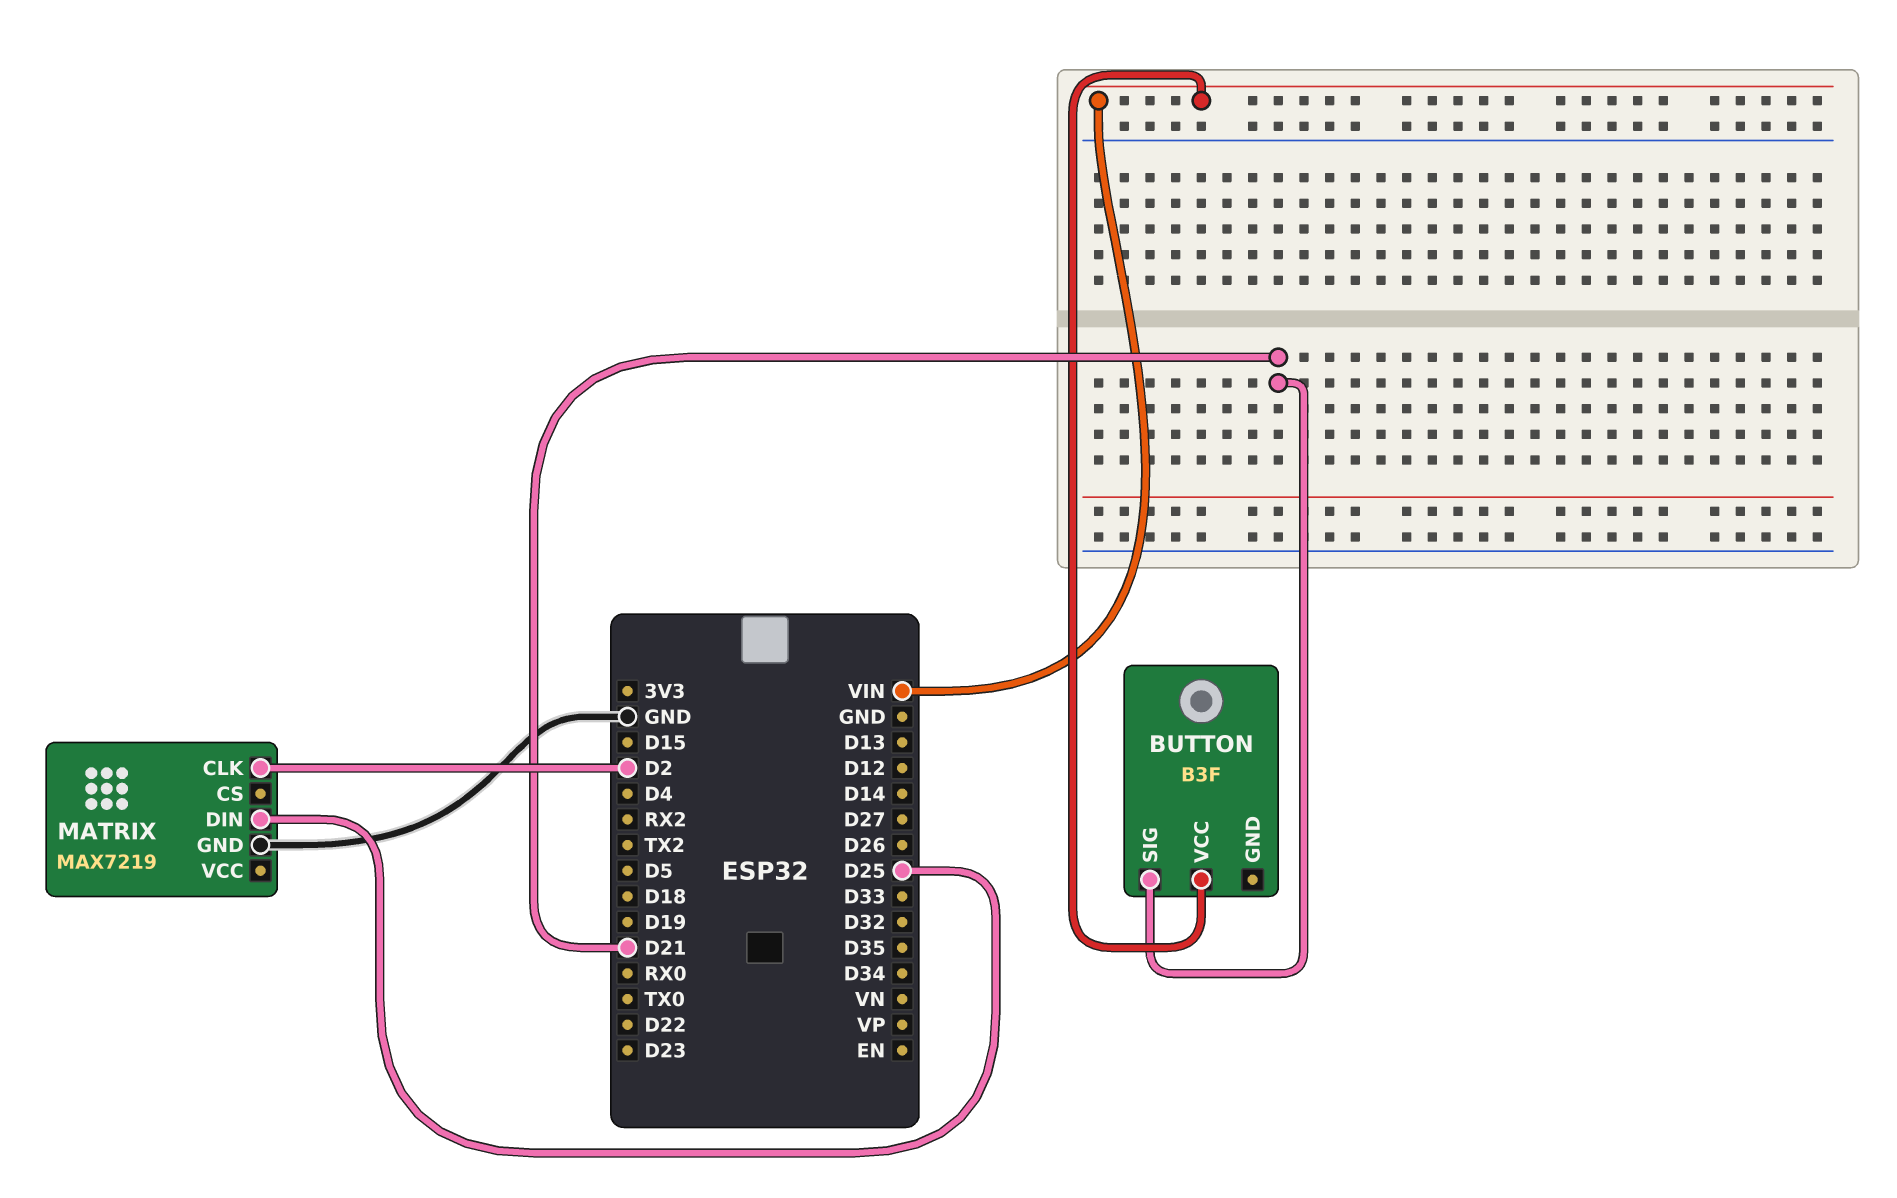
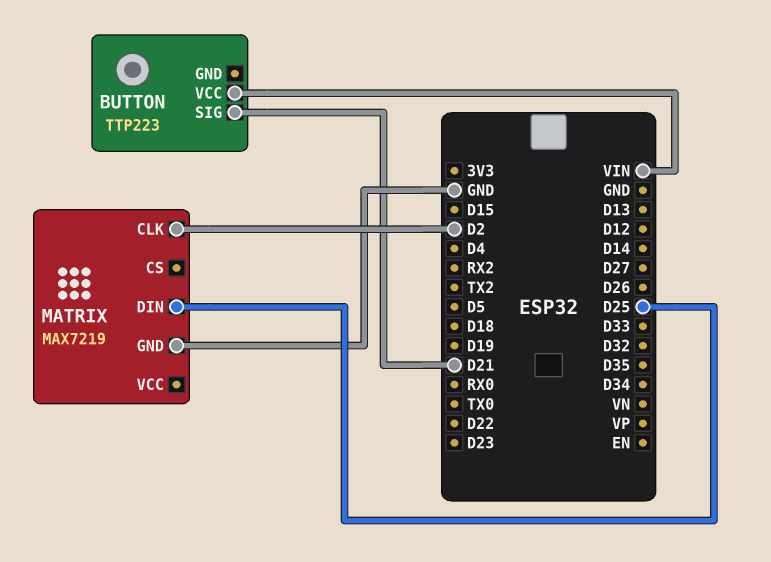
BUTTON: B3F -> TTP223

